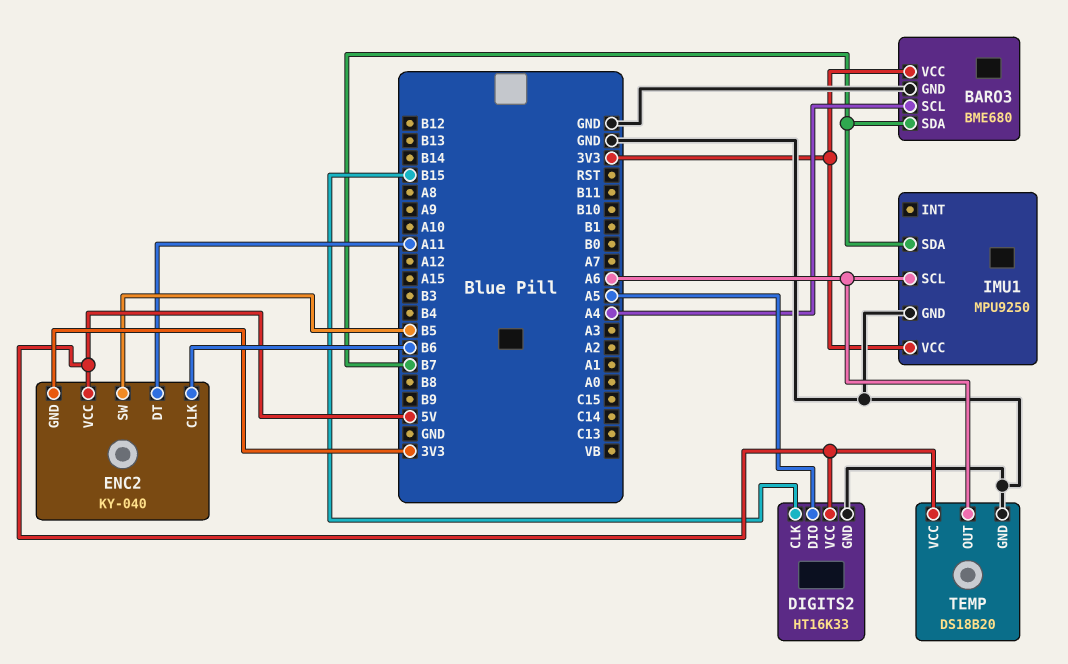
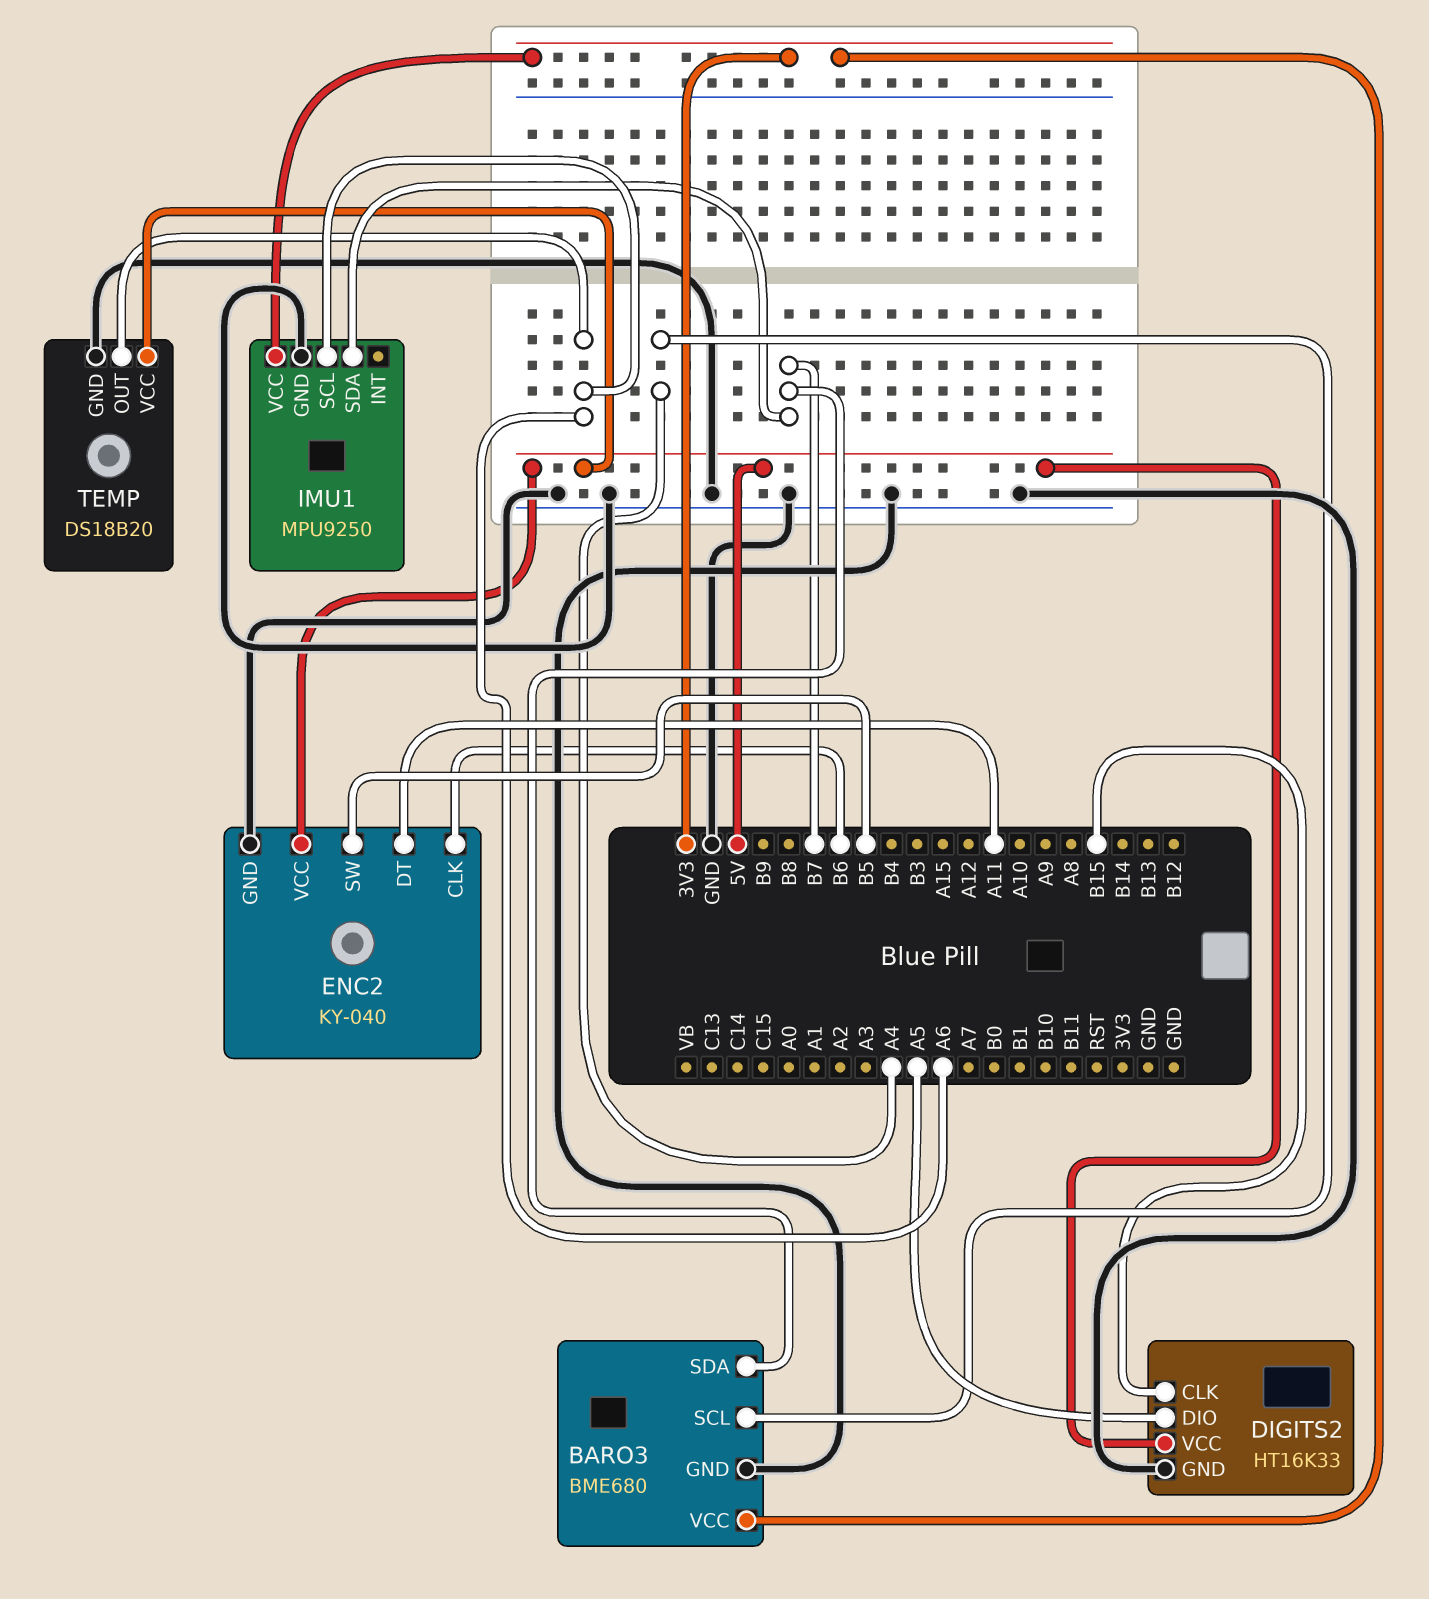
ENC2 pin GND: 3V3 -> GND

